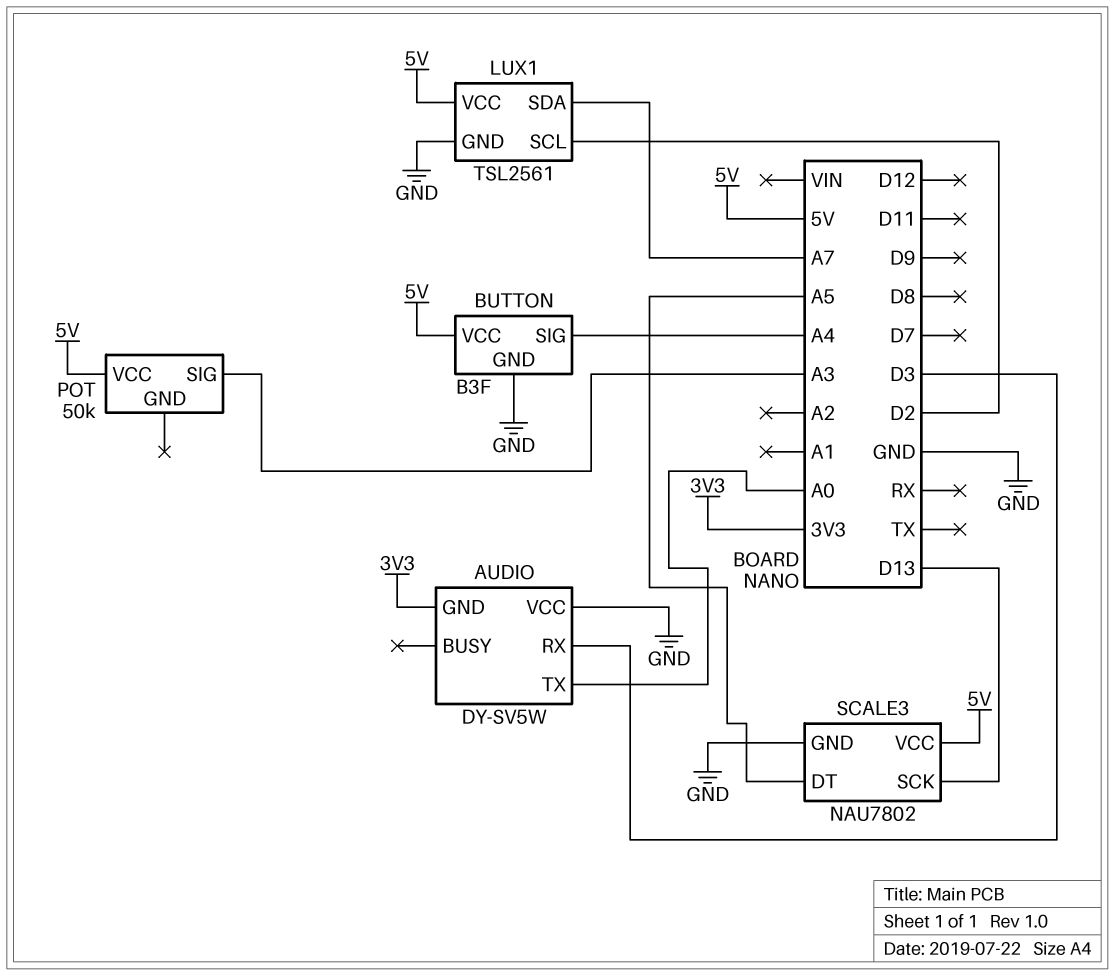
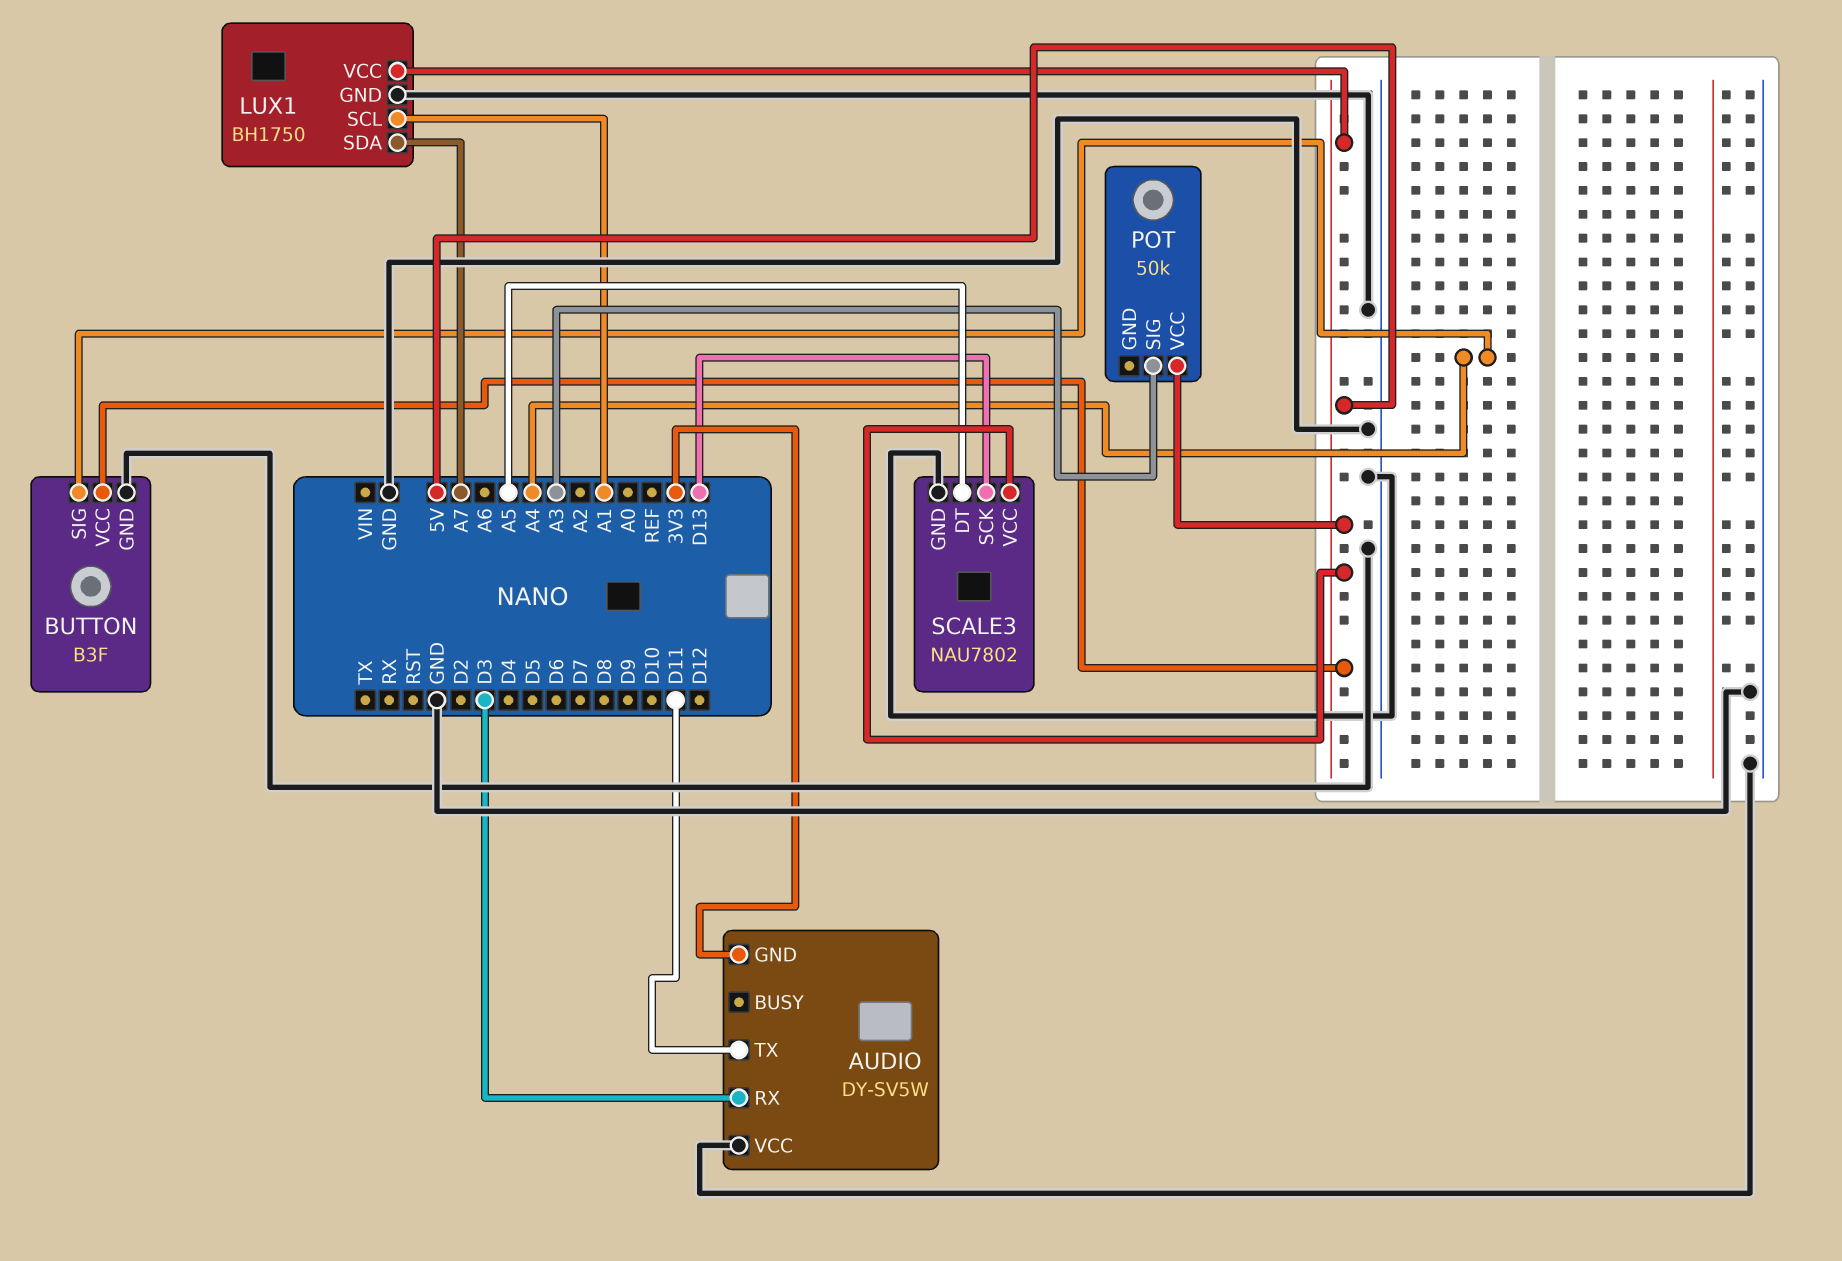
AUDIO pin TX: A0 -> D11
LUX1: TSL2561 -> BH1750
LUX1 pin SCL: D2 -> A1

